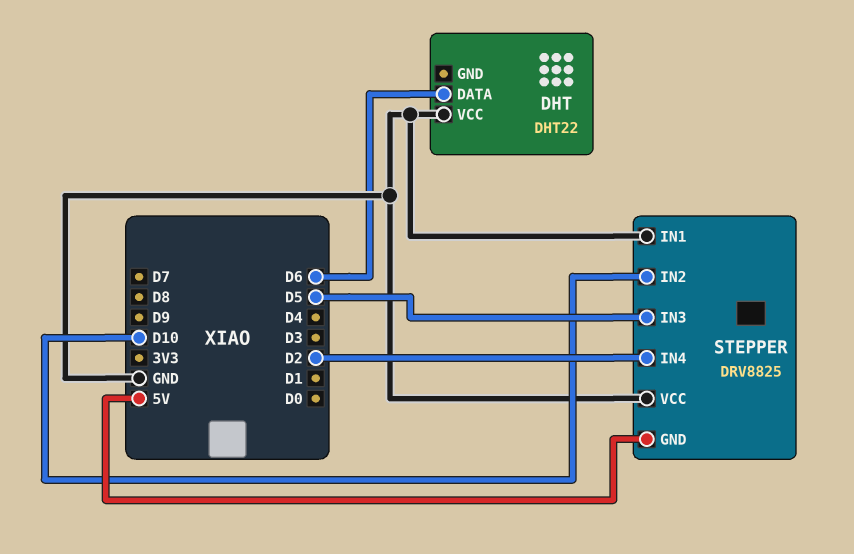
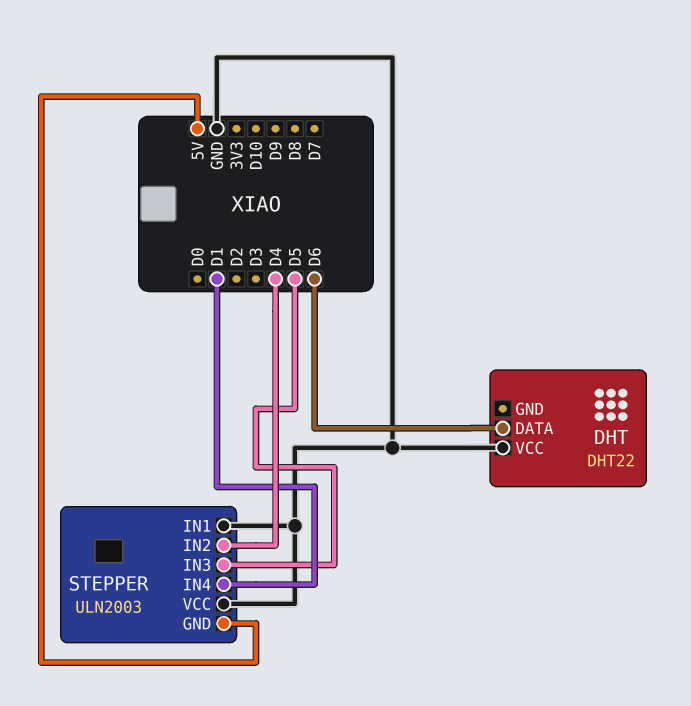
STEPPER: DRV8825 -> ULN2003
STEPPER pin IN2: D10 -> D4
STEPPER pin IN4: D2 -> D1

